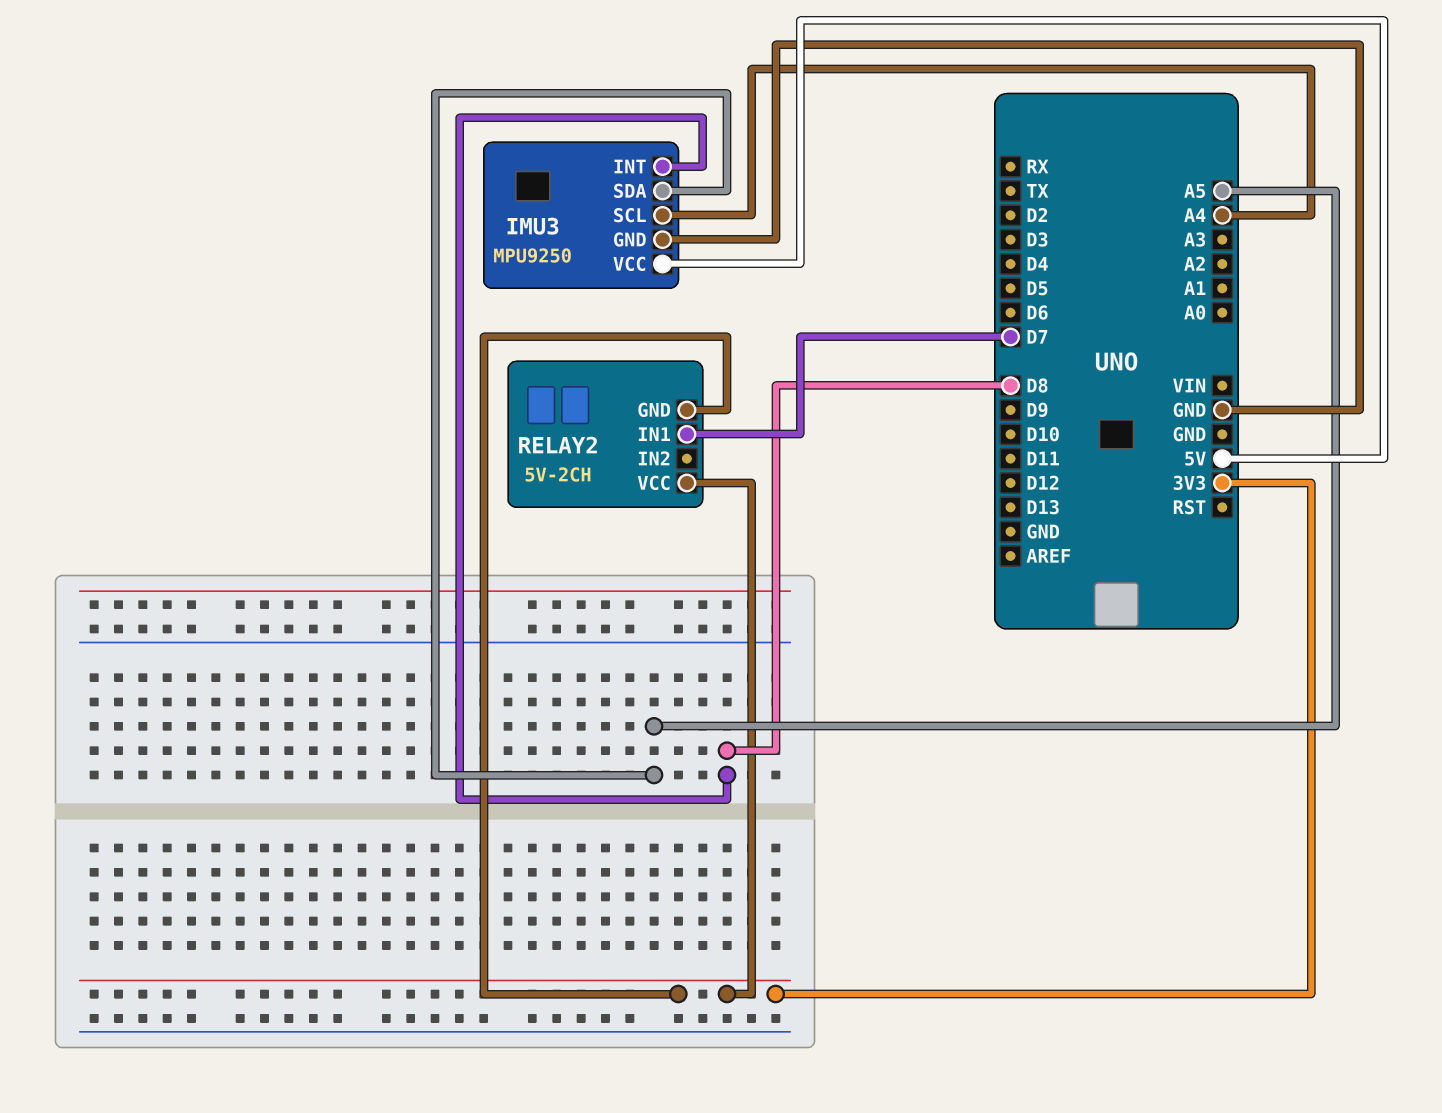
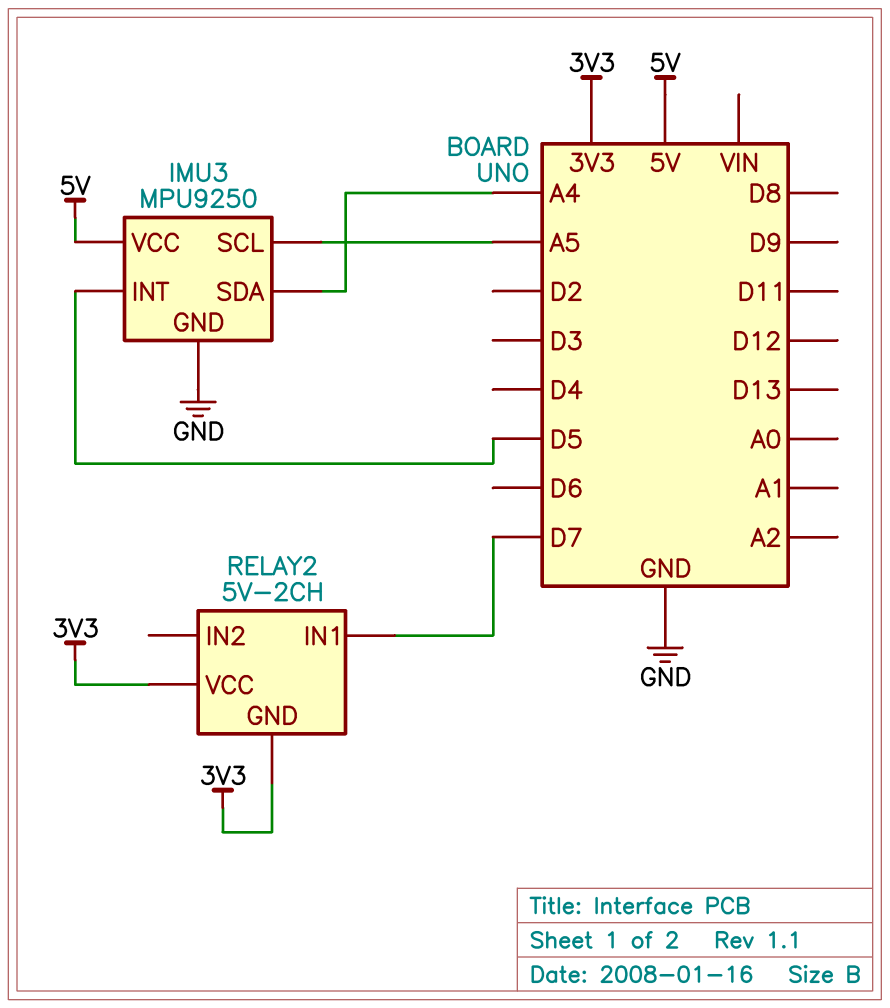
IMU3 pin INT: D8 -> D5
IMU3 pin SCL: A4 -> A5
IMU3 pin SDA: A5 -> A4

